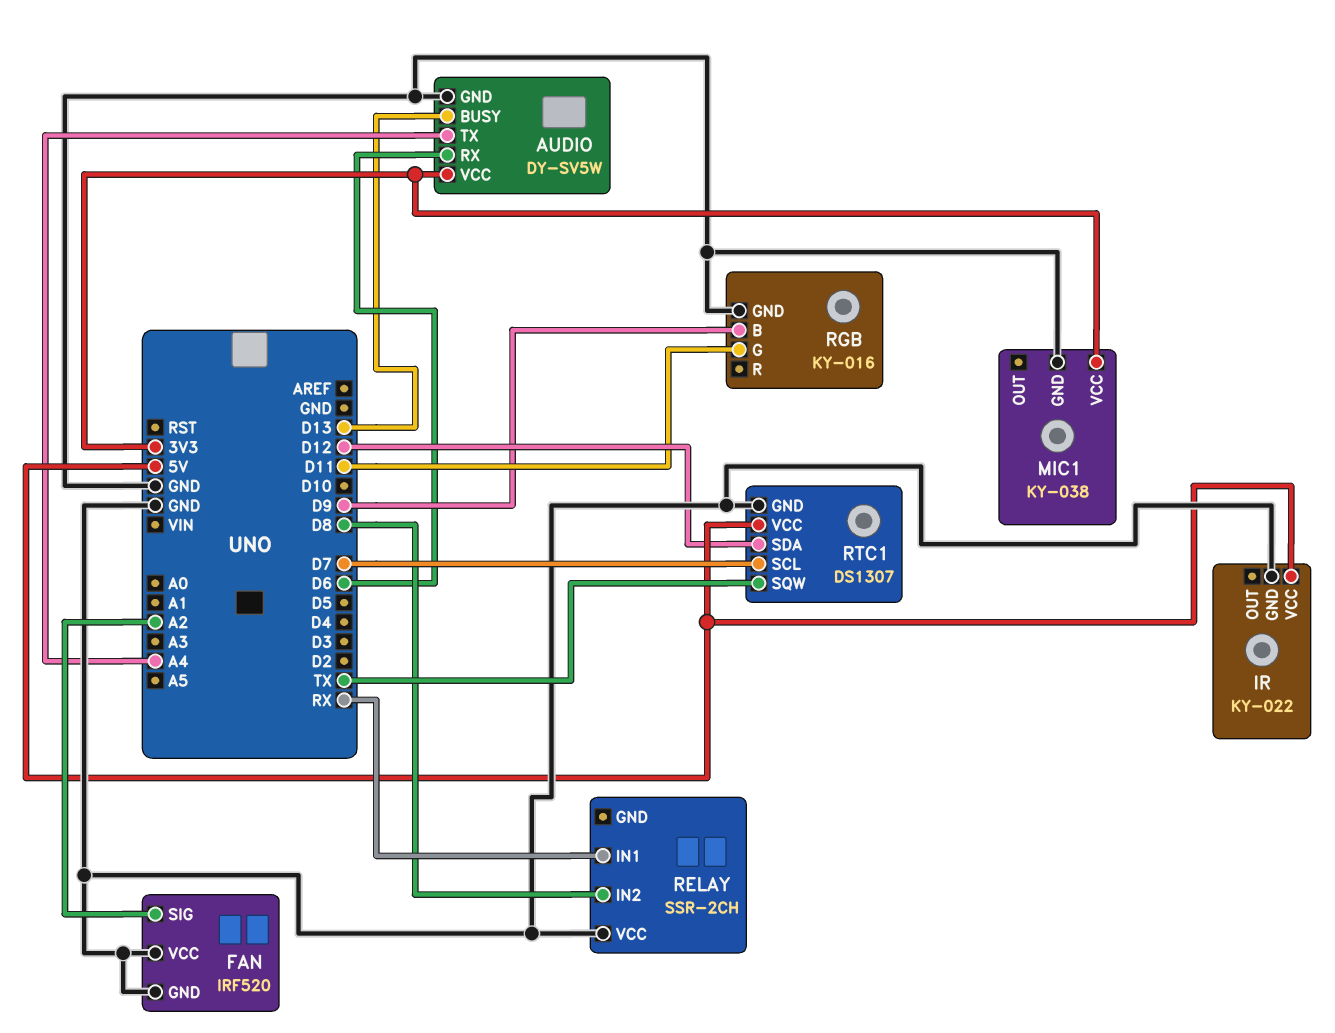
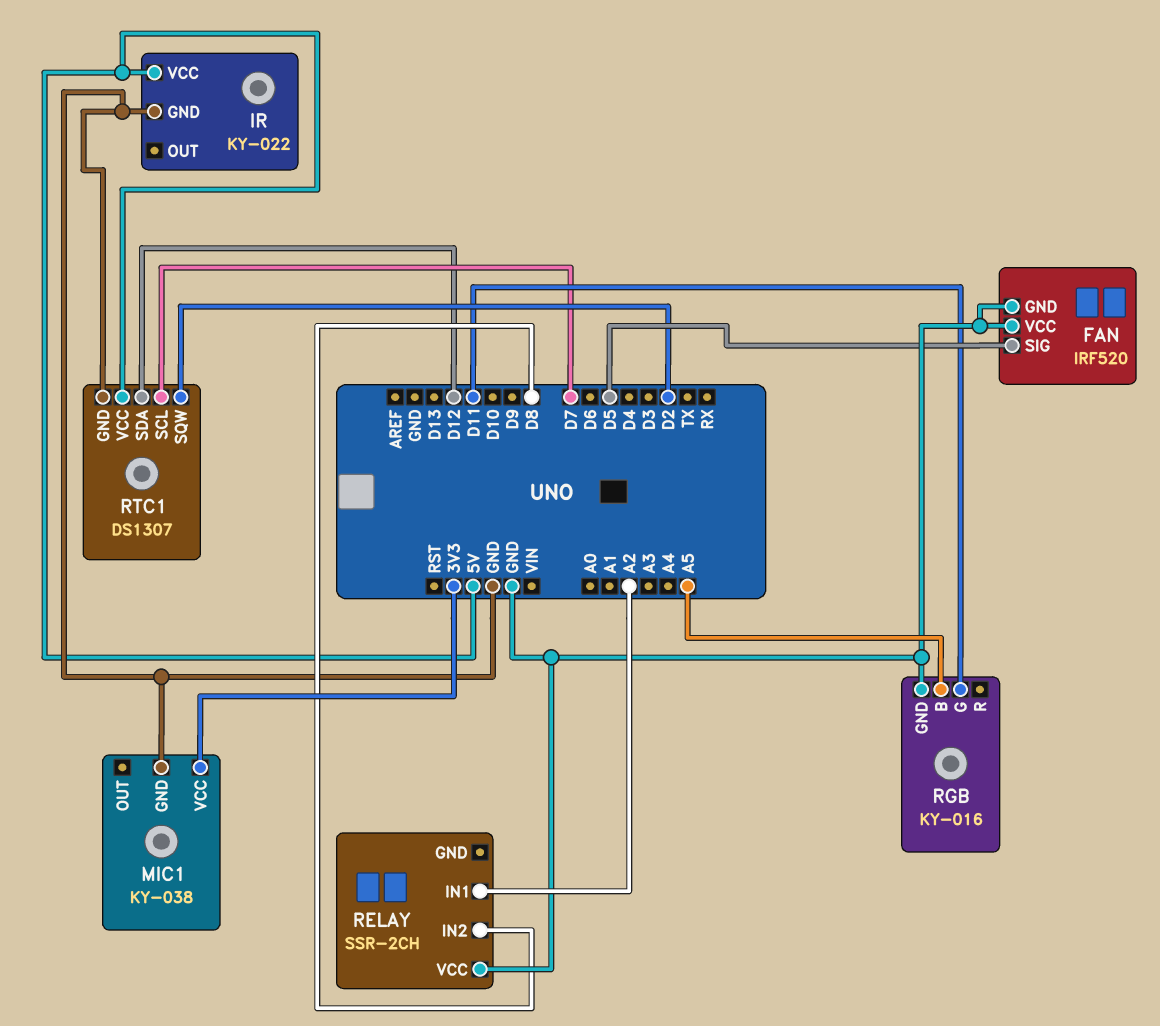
AUDIO: DY-SV5W -> none
AUDIO pin BUSY: D13 -> none
AUDIO pin GND: GND -> none
AUDIO pin RX: D6 -> none
AUDIO pin TX: A4 -> none
AUDIO pin VCC: 3V3 -> none
FAN pin SIG: A2 -> D5
RELAY pin IN1: RX -> A2
RGB pin B: D9 -> A5
RTC1 pin SQW: TX -> D2

